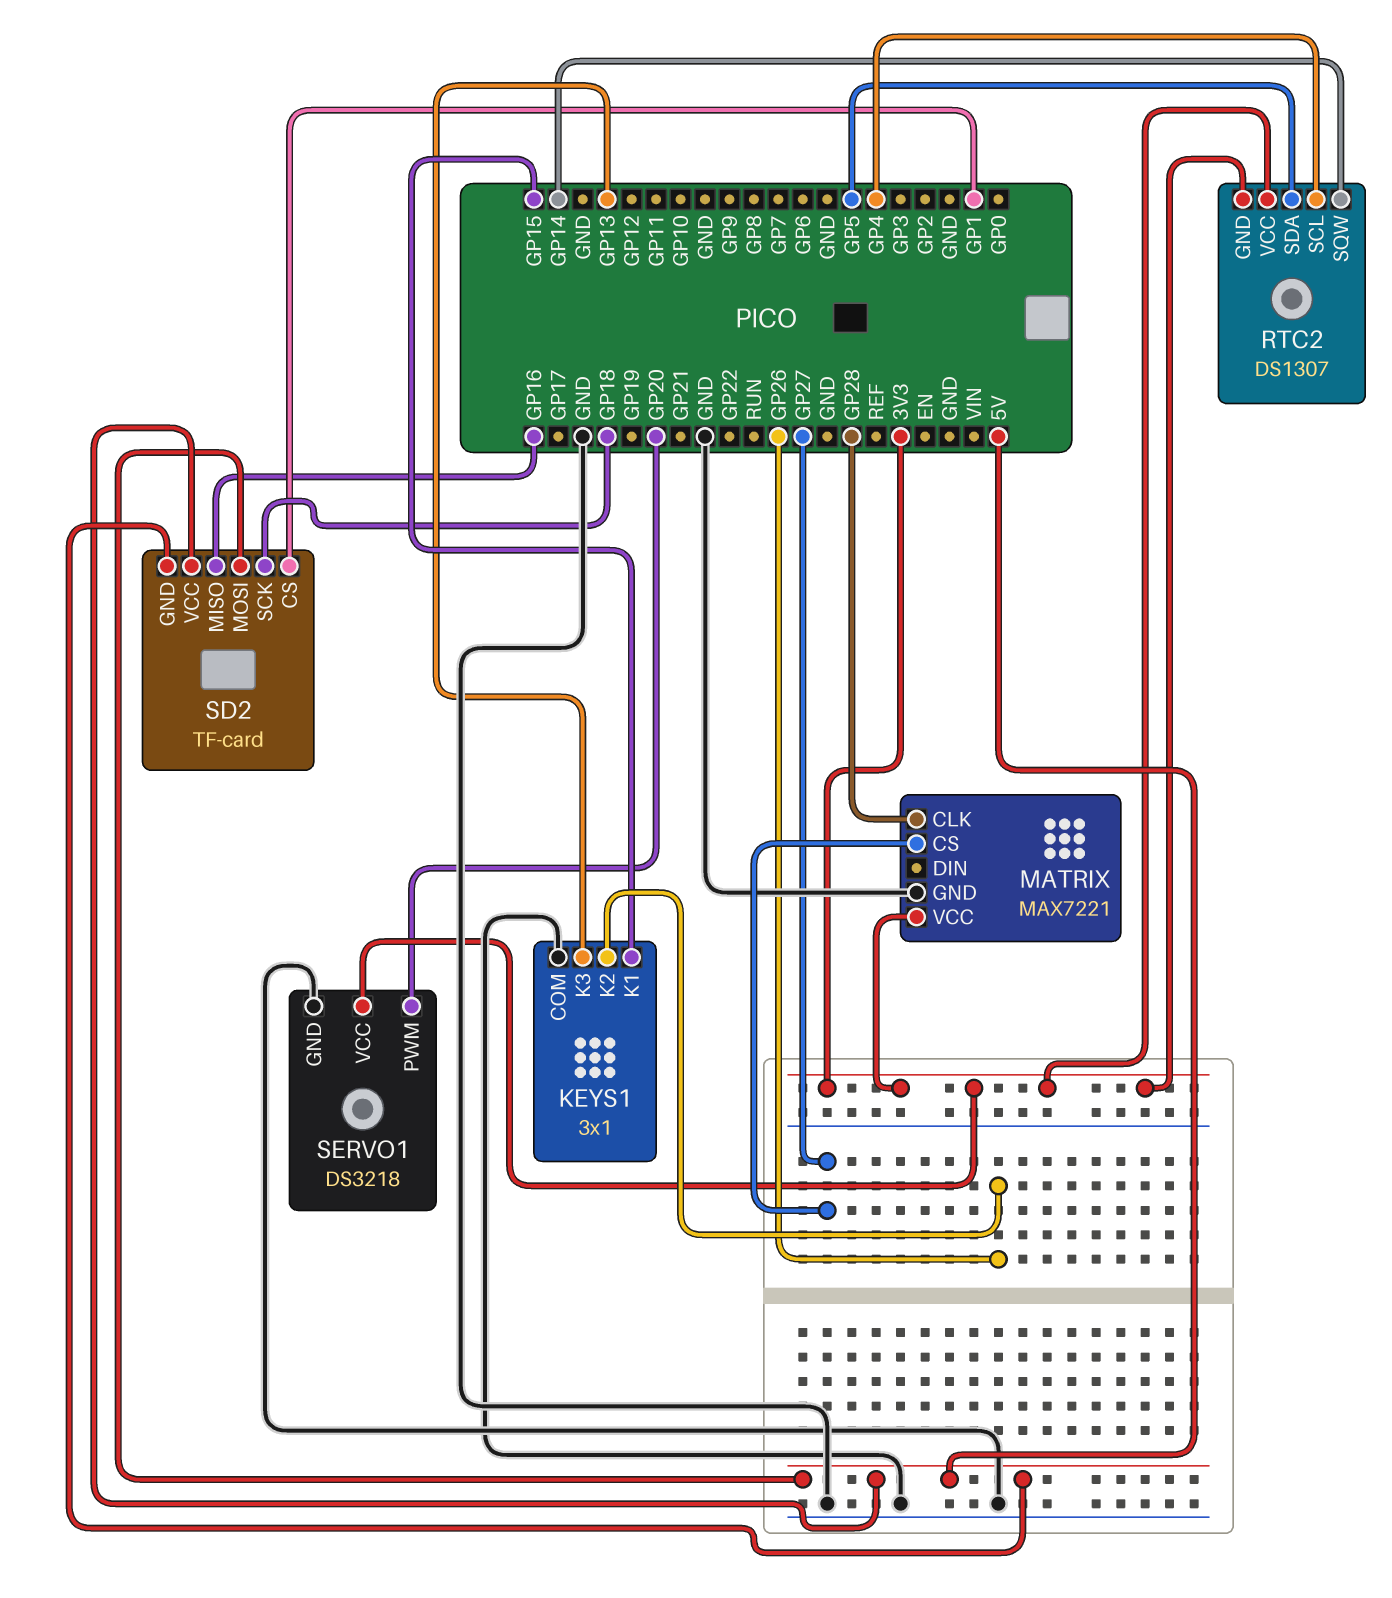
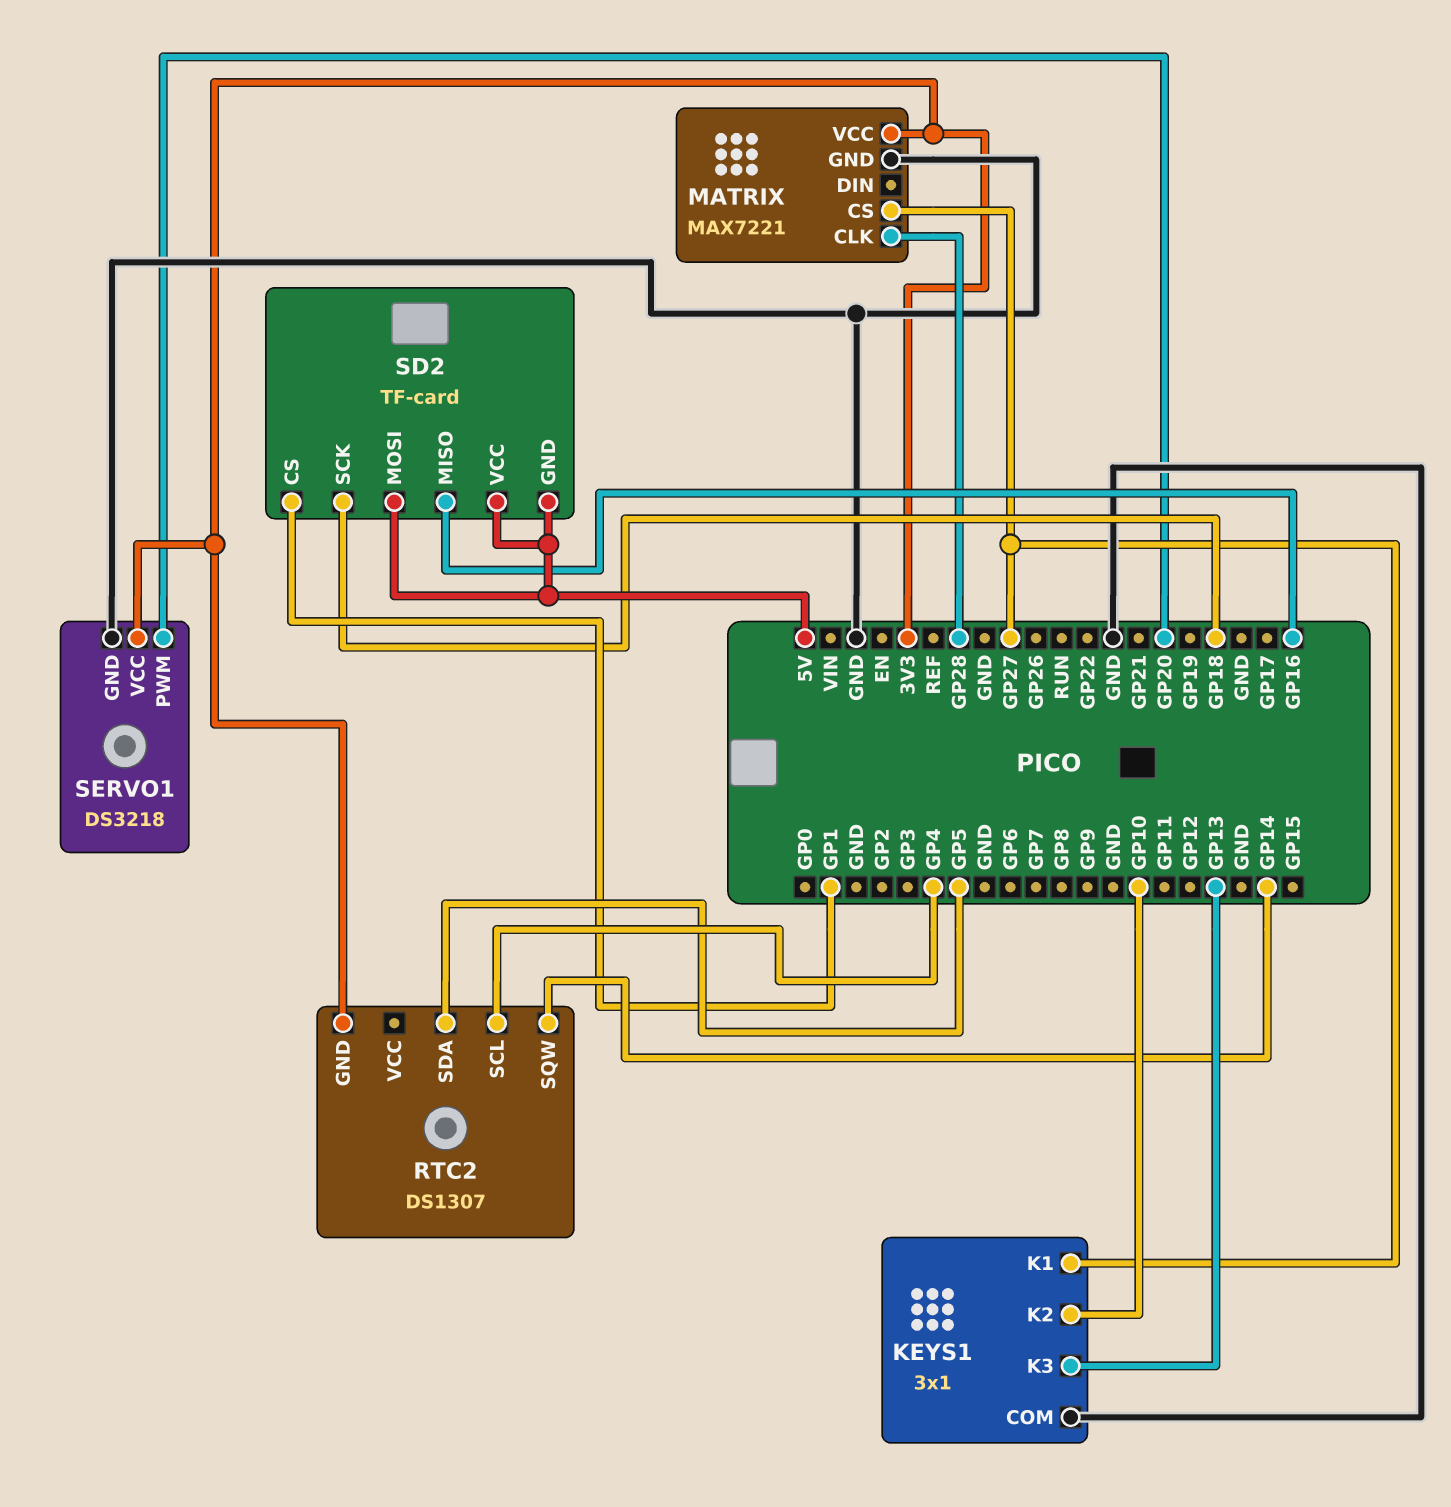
KEYS1 pin K1: GP15 -> GP27
KEYS1 pin K2: GP26 -> GP10
RTC2 pin VCC: 3V3 -> none

